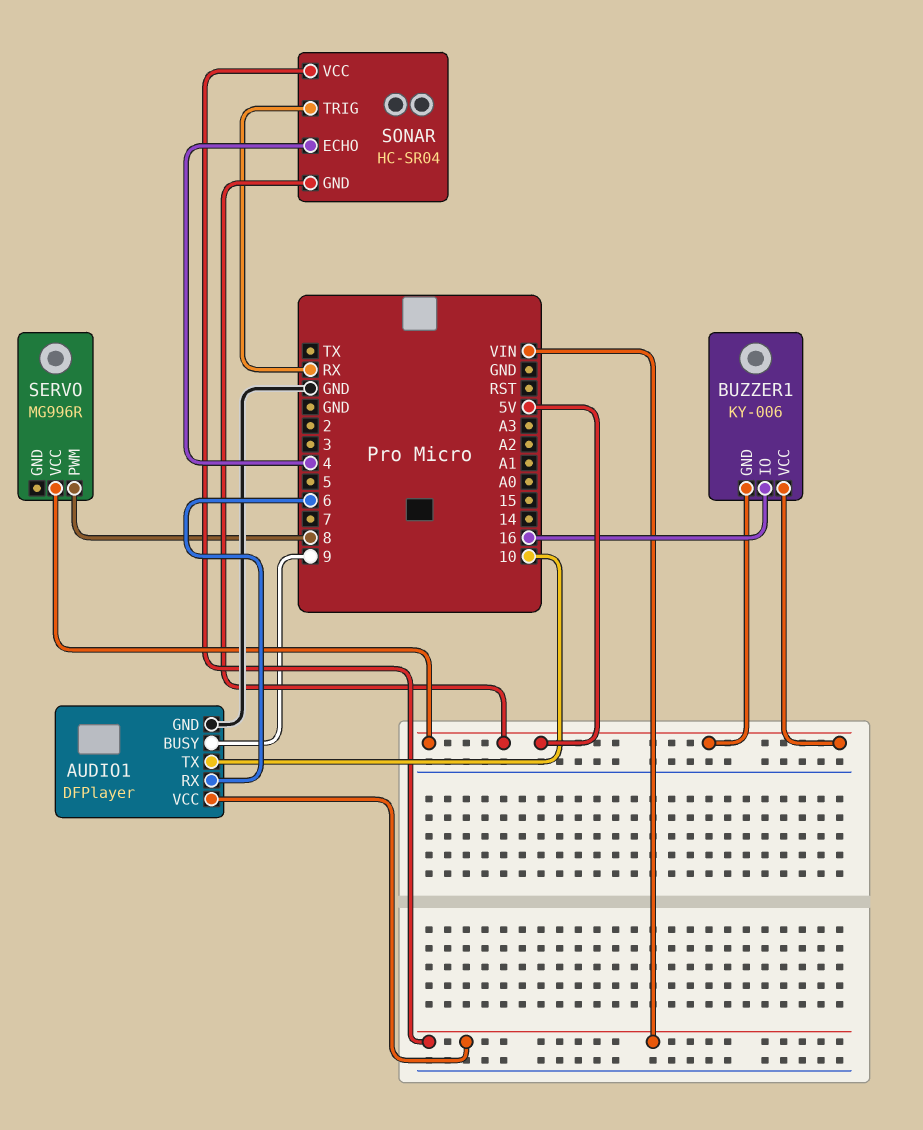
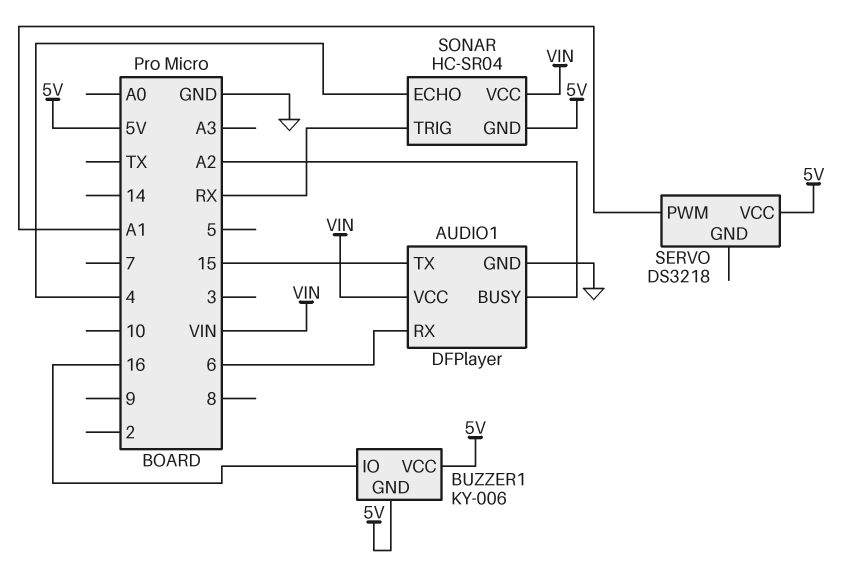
AUDIO1 pin BUSY: 9 -> A2
AUDIO1 pin TX: 10 -> 15
SERVO: MG996R -> DS3218
SERVO pin PWM: 8 -> A1

